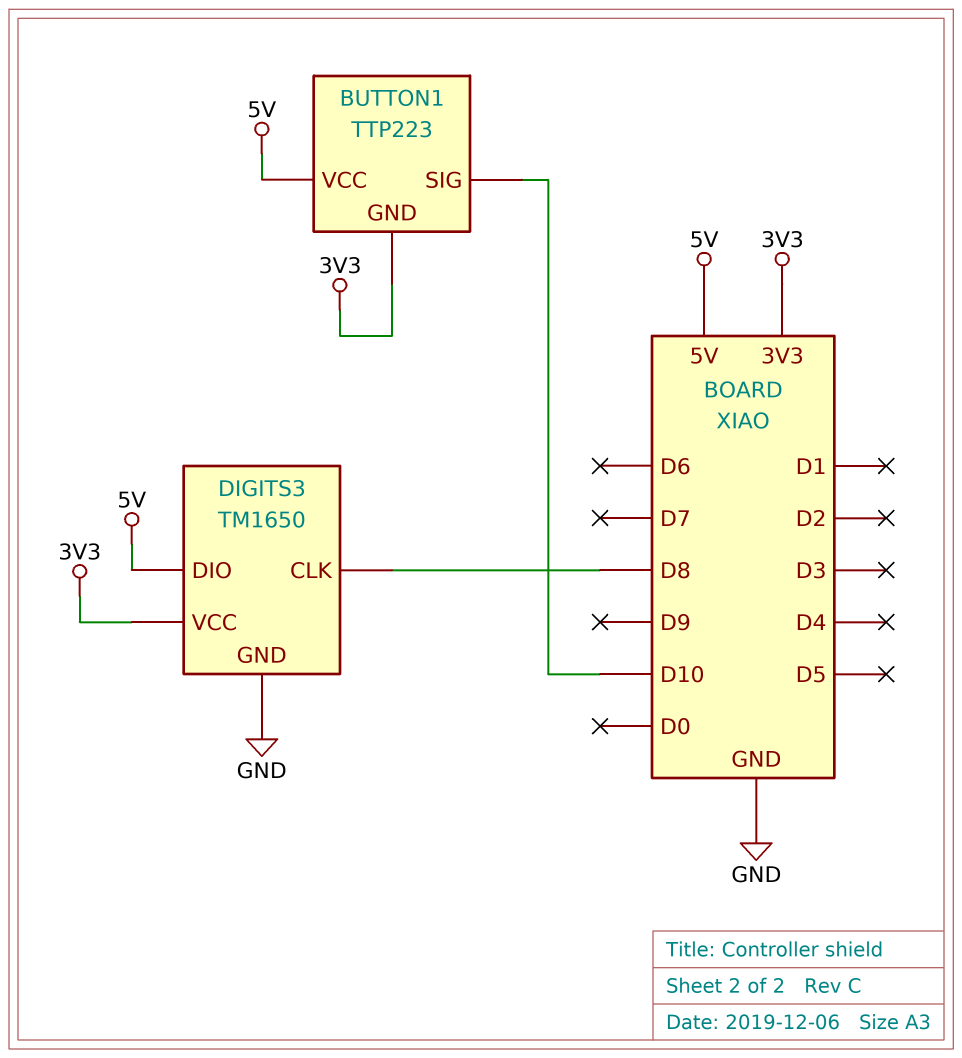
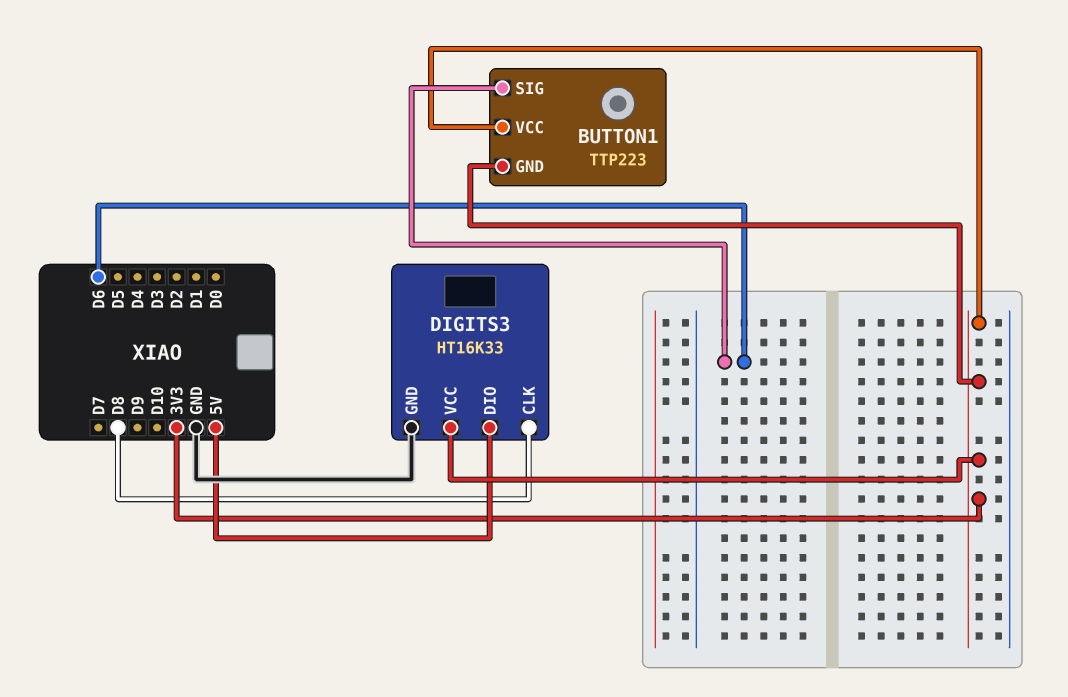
BUTTON1 pin SIG: D10 -> D6
BUTTON1 pin VCC: 5V -> 3V3
DIGITS3: TM1650 -> HT16K33

